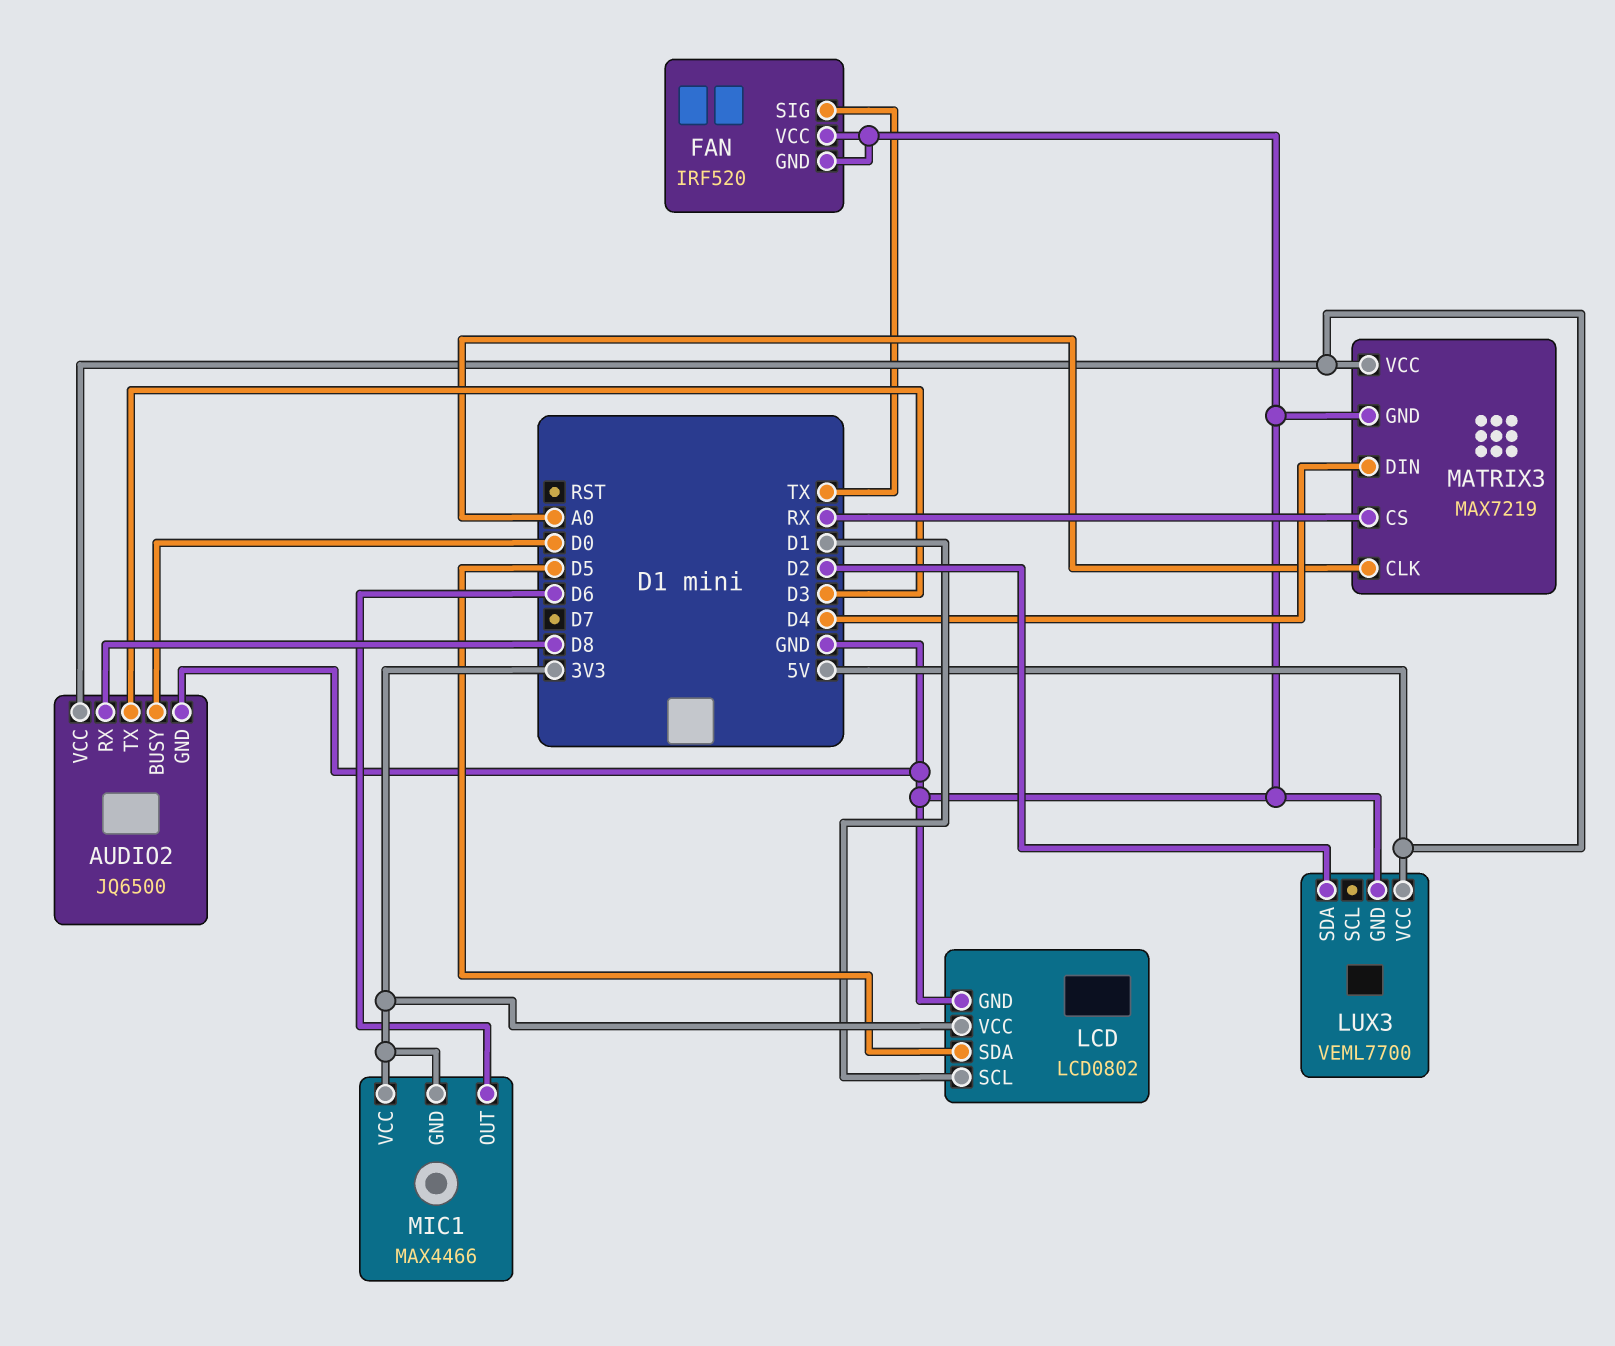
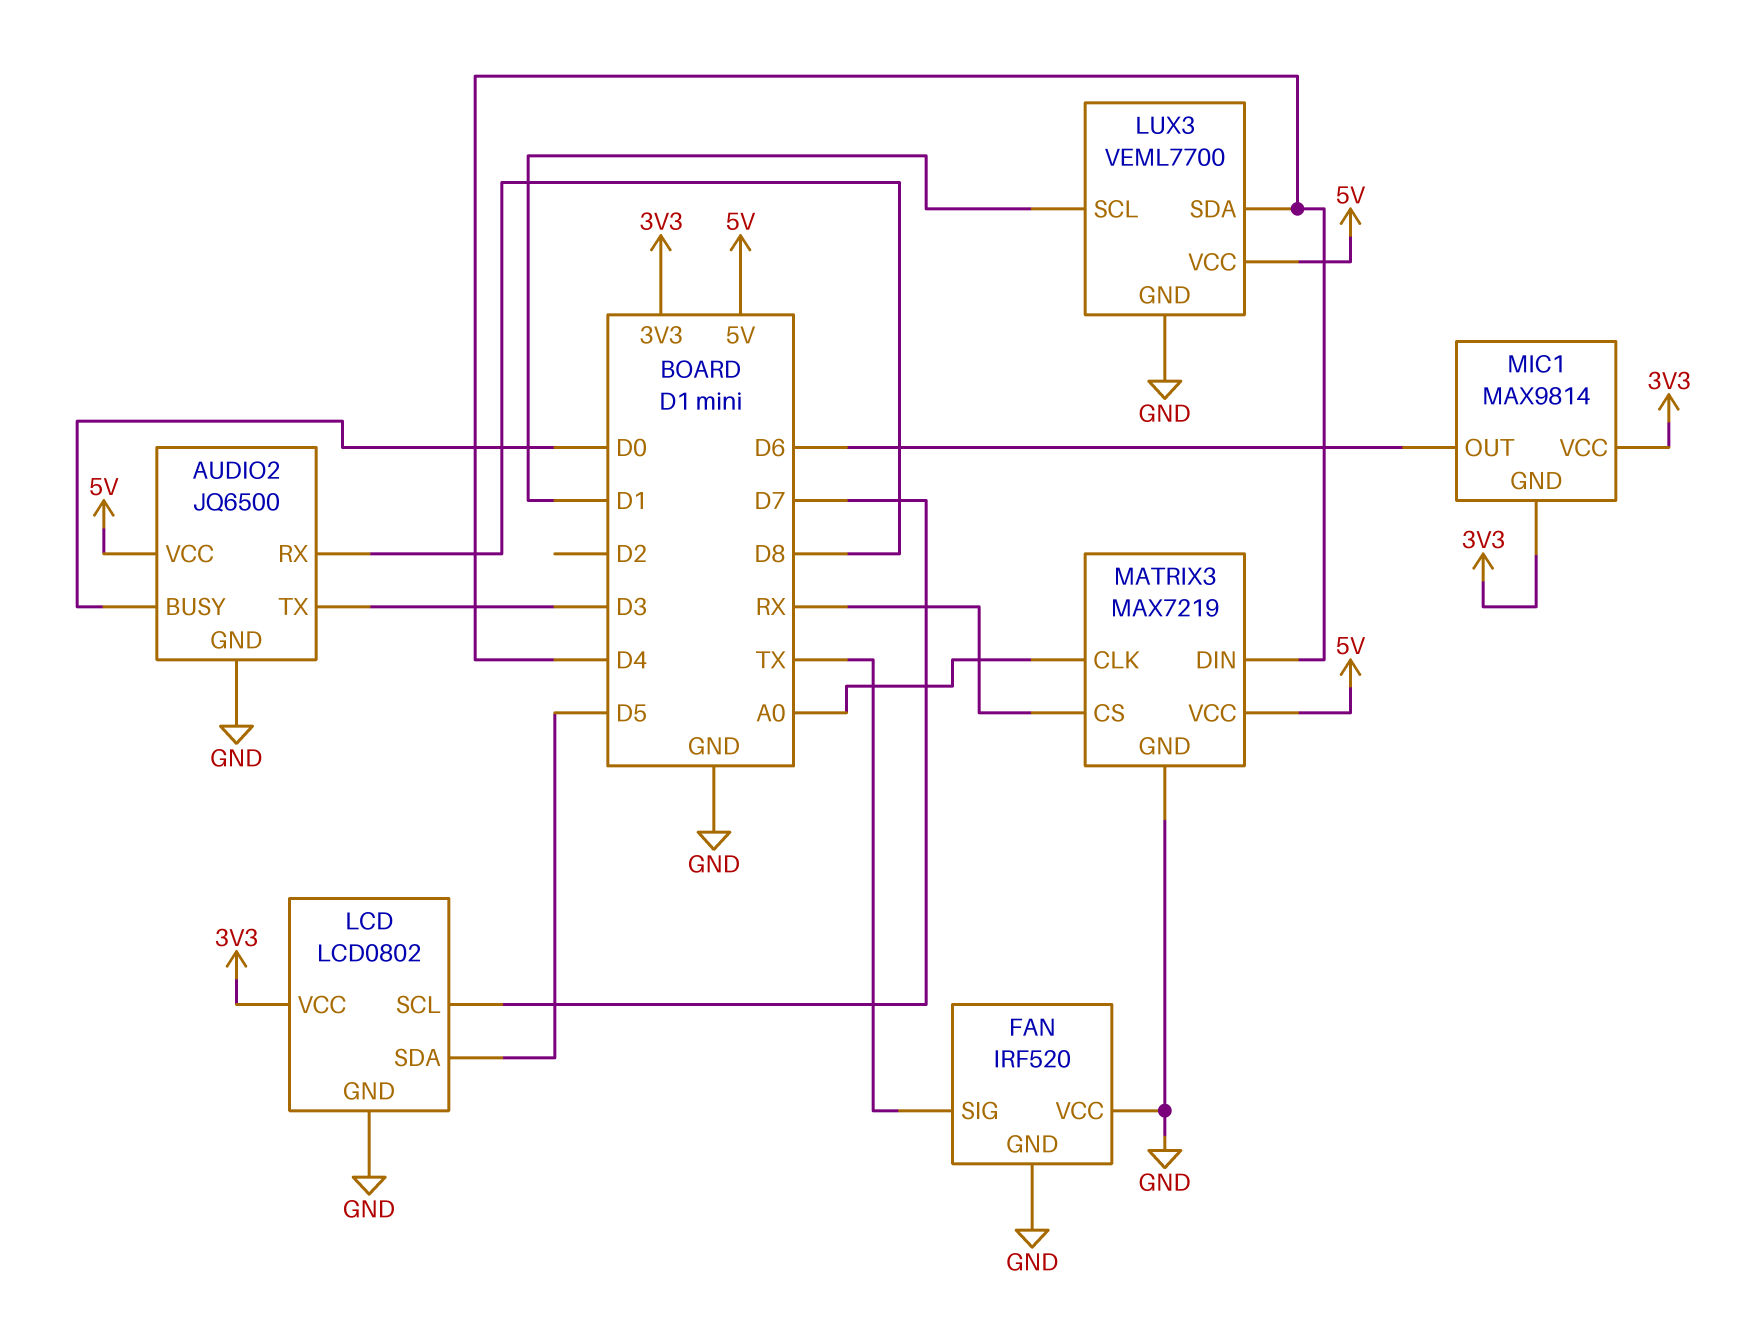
LCD pin SCL: D1 -> D7
LUX3 pin SCL: none -> D1
LUX3 pin SDA: D2 -> D4
MIC1: MAX4466 -> MAX9814

